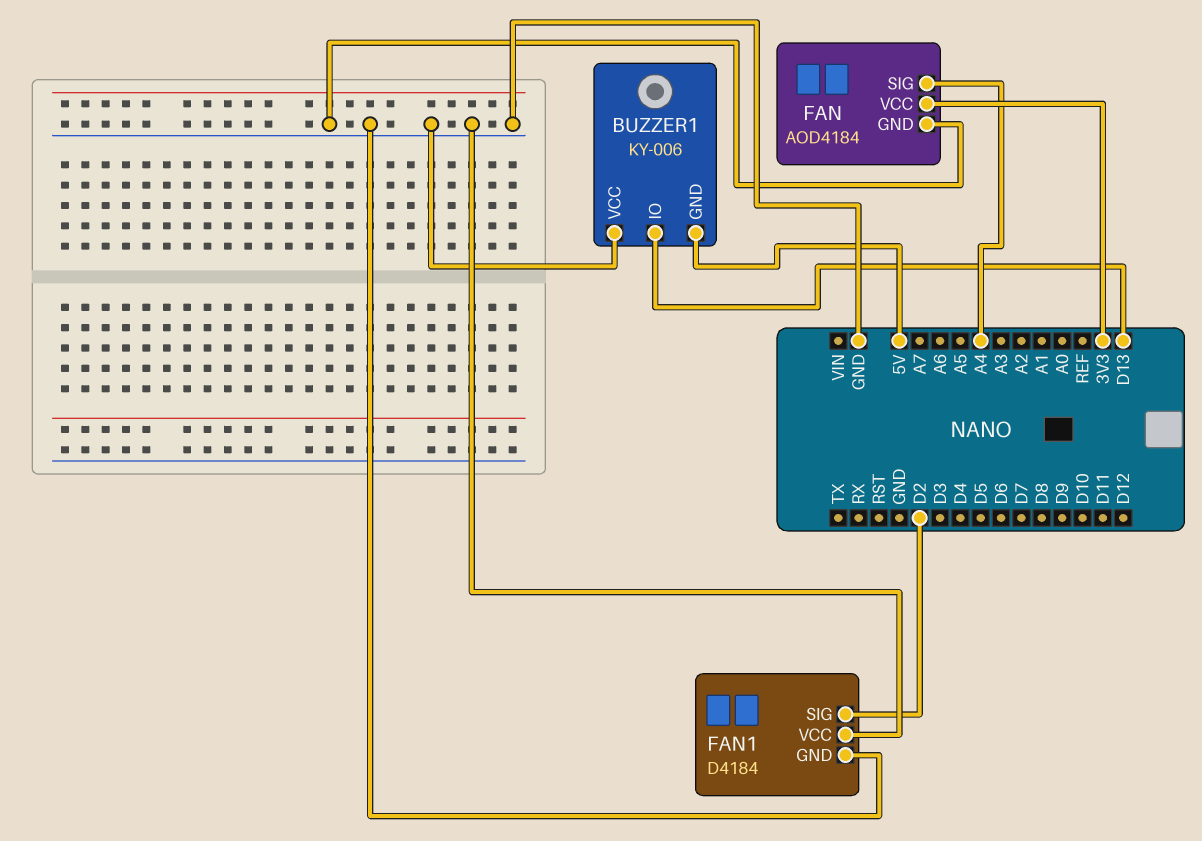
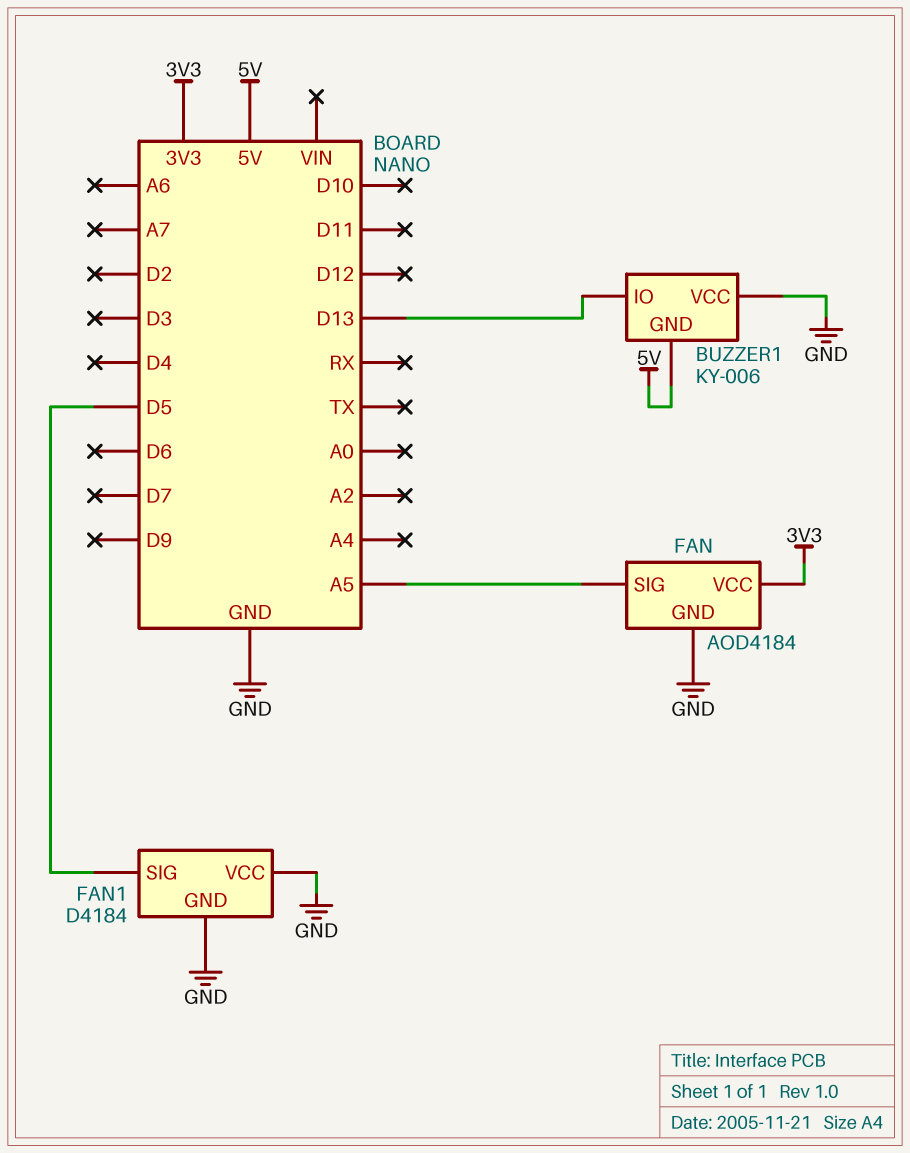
FAN pin SIG: A4 -> A5
FAN1 pin SIG: D2 -> D5

